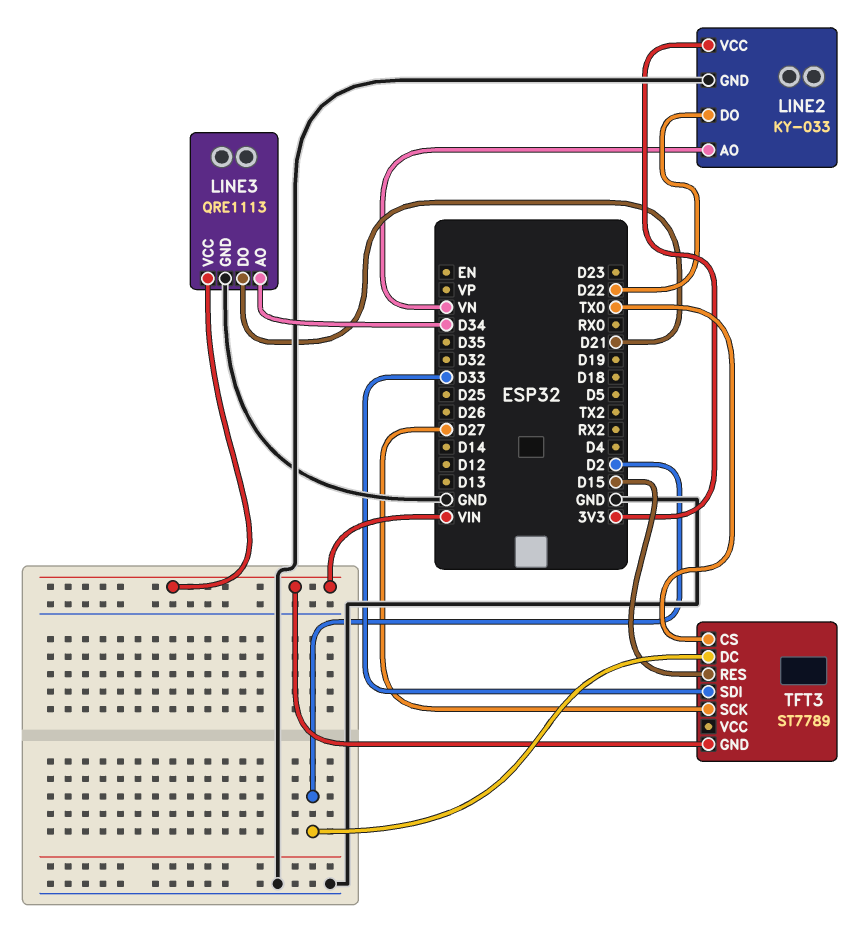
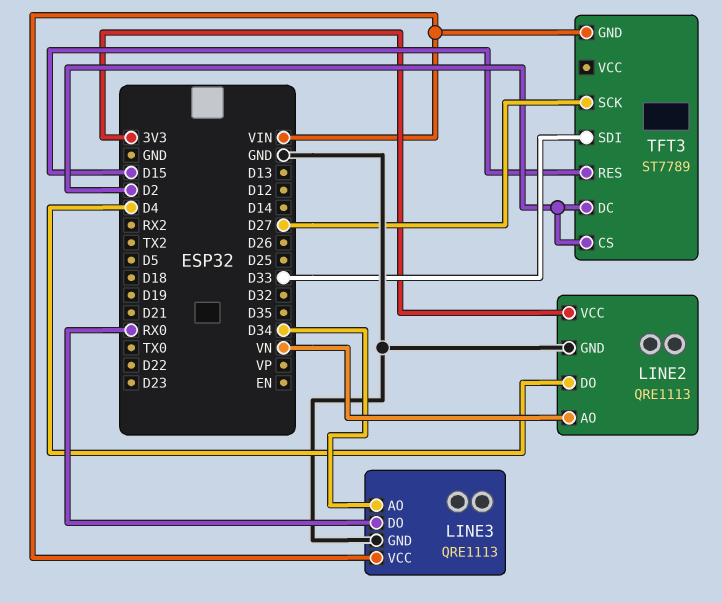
LINE2: KY-033 -> QRE1113
LINE2 pin DO: D22 -> D4
LINE3 pin DO: D21 -> RX0
TFT3 pin CS: TX0 -> D2

